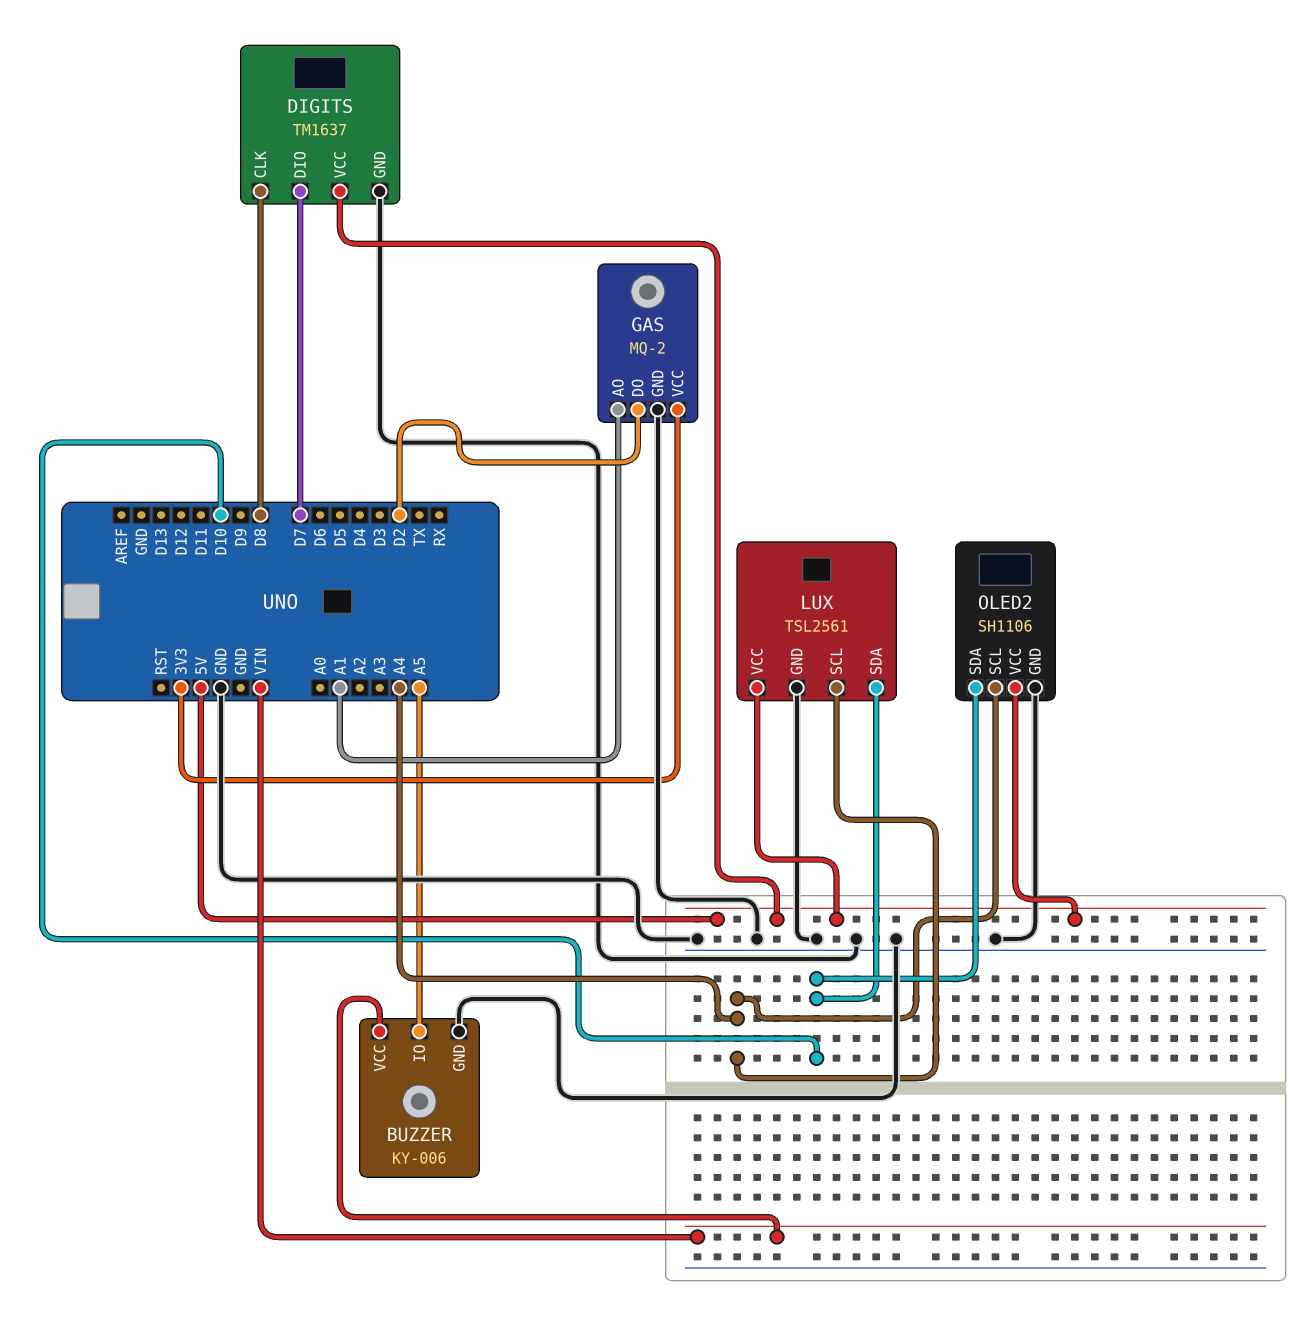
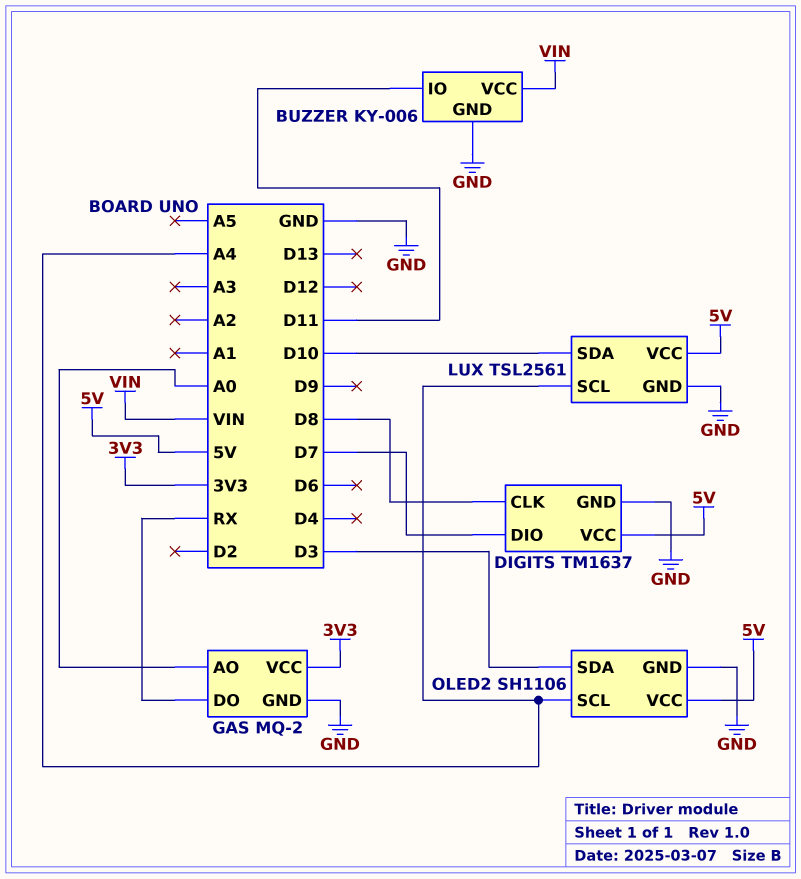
BUZZER pin IO: A5 -> D11
GAS pin AO: A1 -> A0
GAS pin DO: D2 -> RX
OLED2 pin SDA: D10 -> D3

